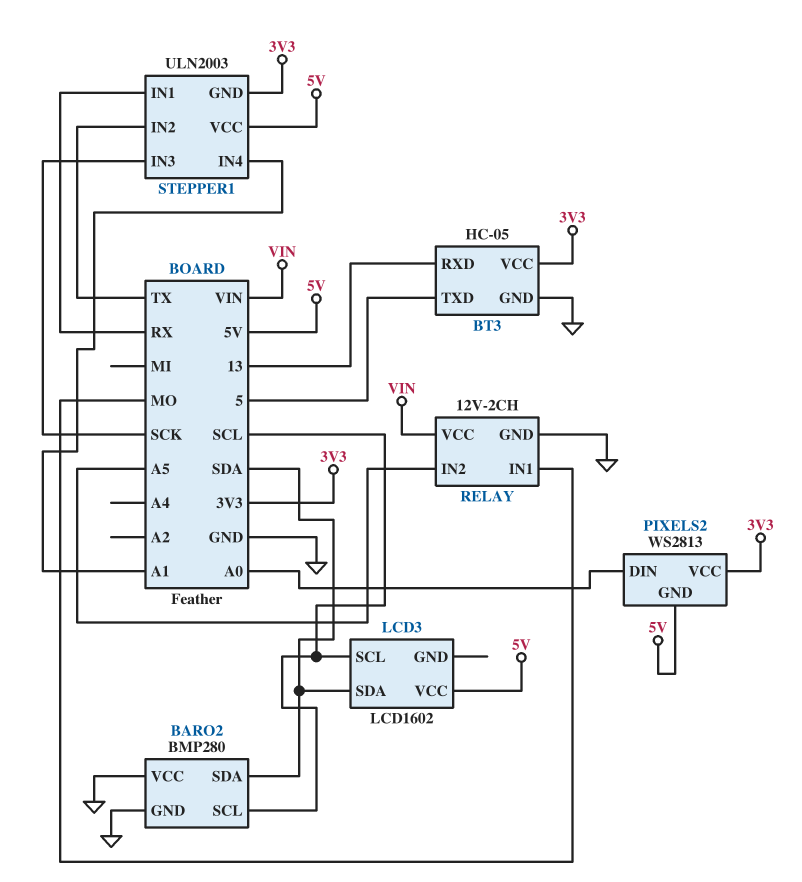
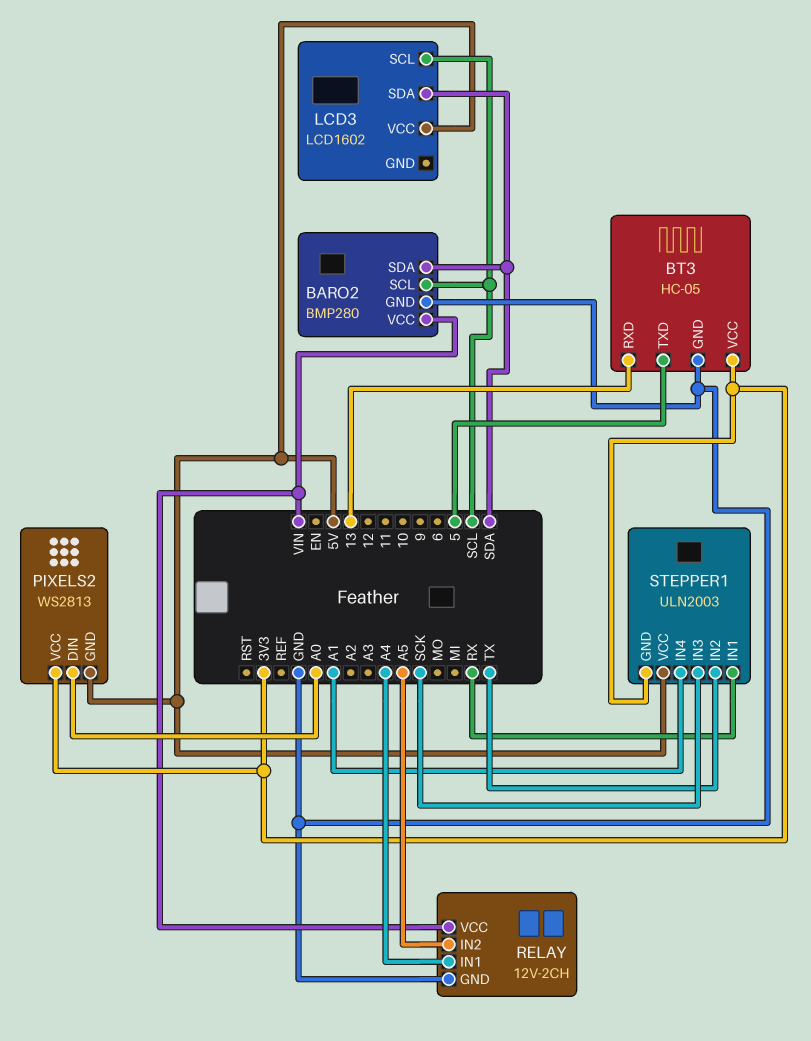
BARO2 pin VCC: GND -> VIN
RELAY pin IN1: MO -> A4

